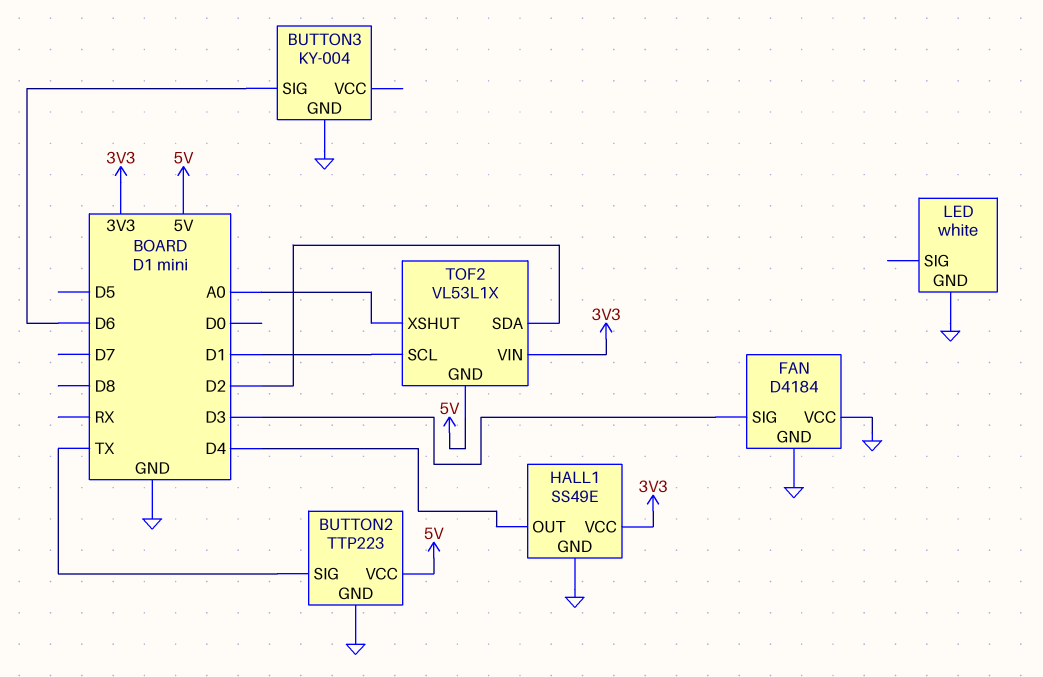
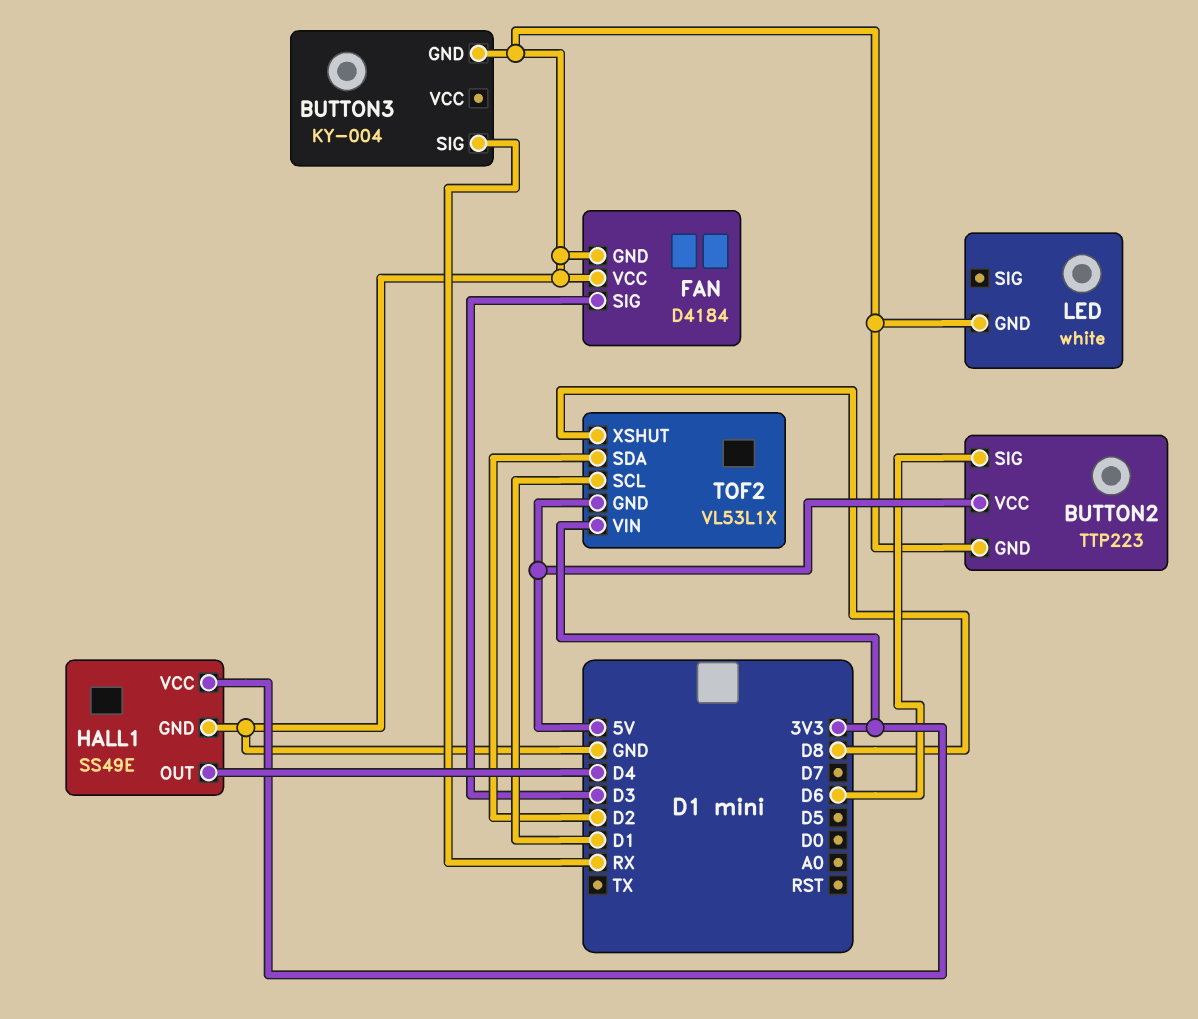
BUTTON2 pin SIG: TX -> D6
BUTTON3 pin SIG: D6 -> RX
TOF2 pin XSHUT: A0 -> D8

